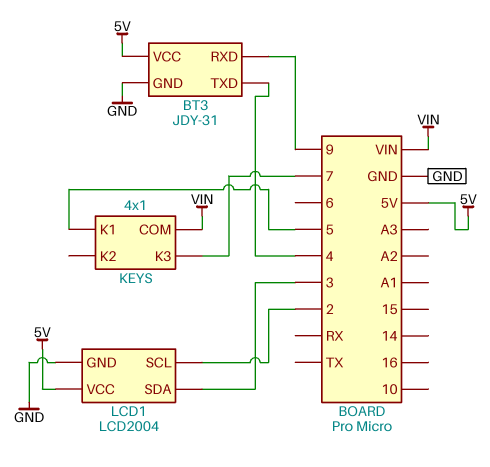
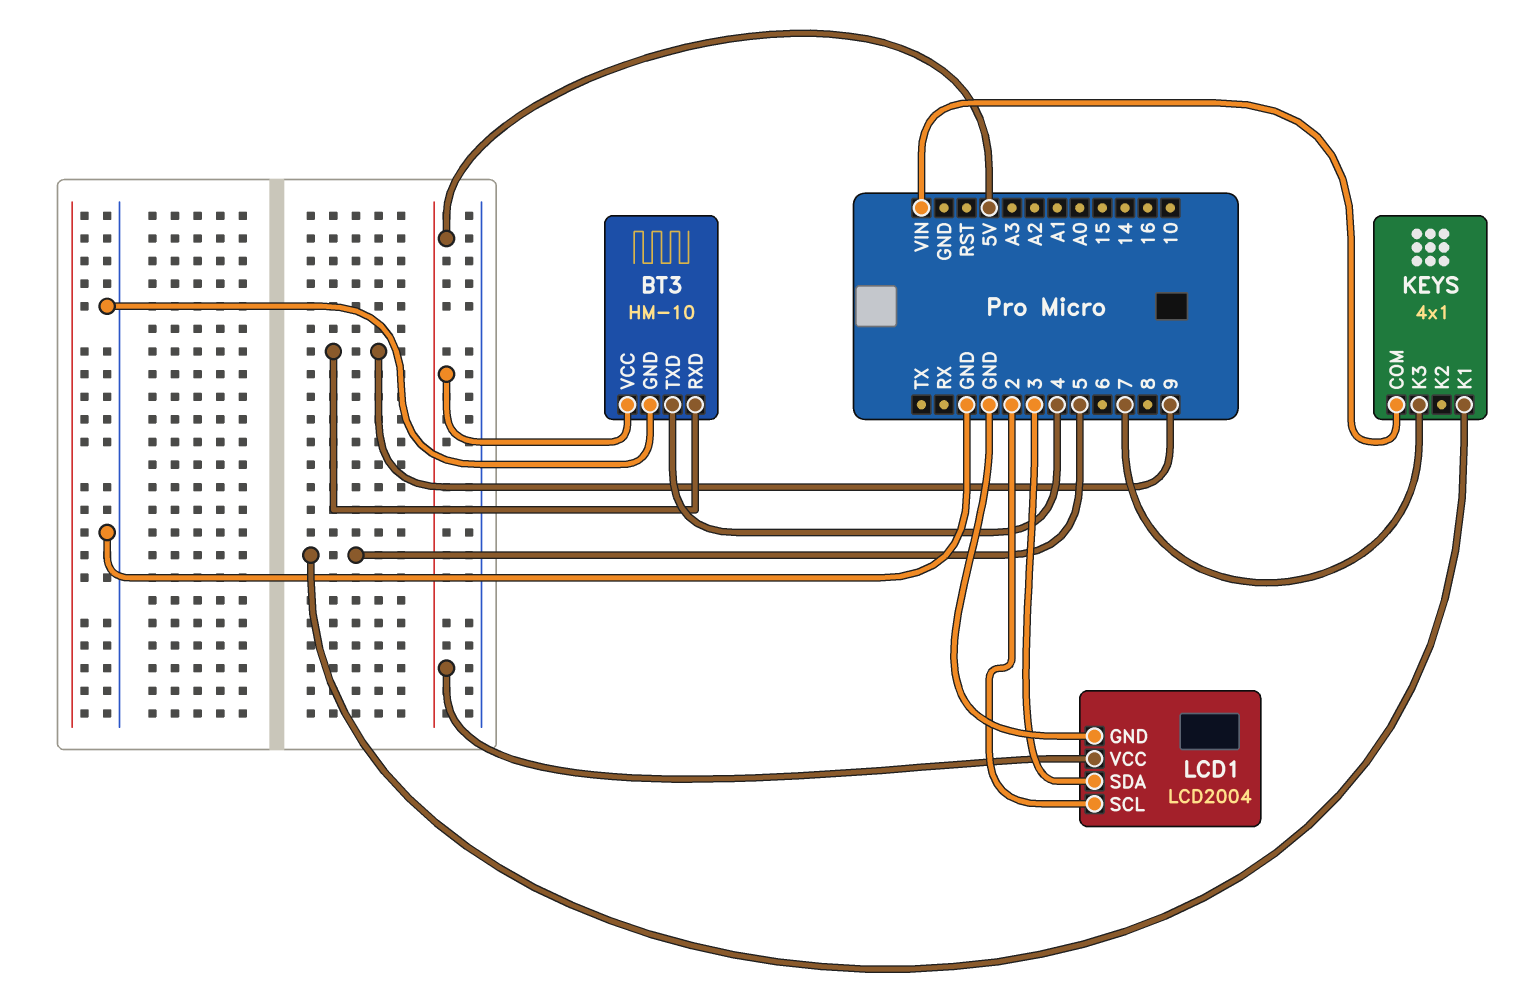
BT3: JDY-31 -> HM-10

